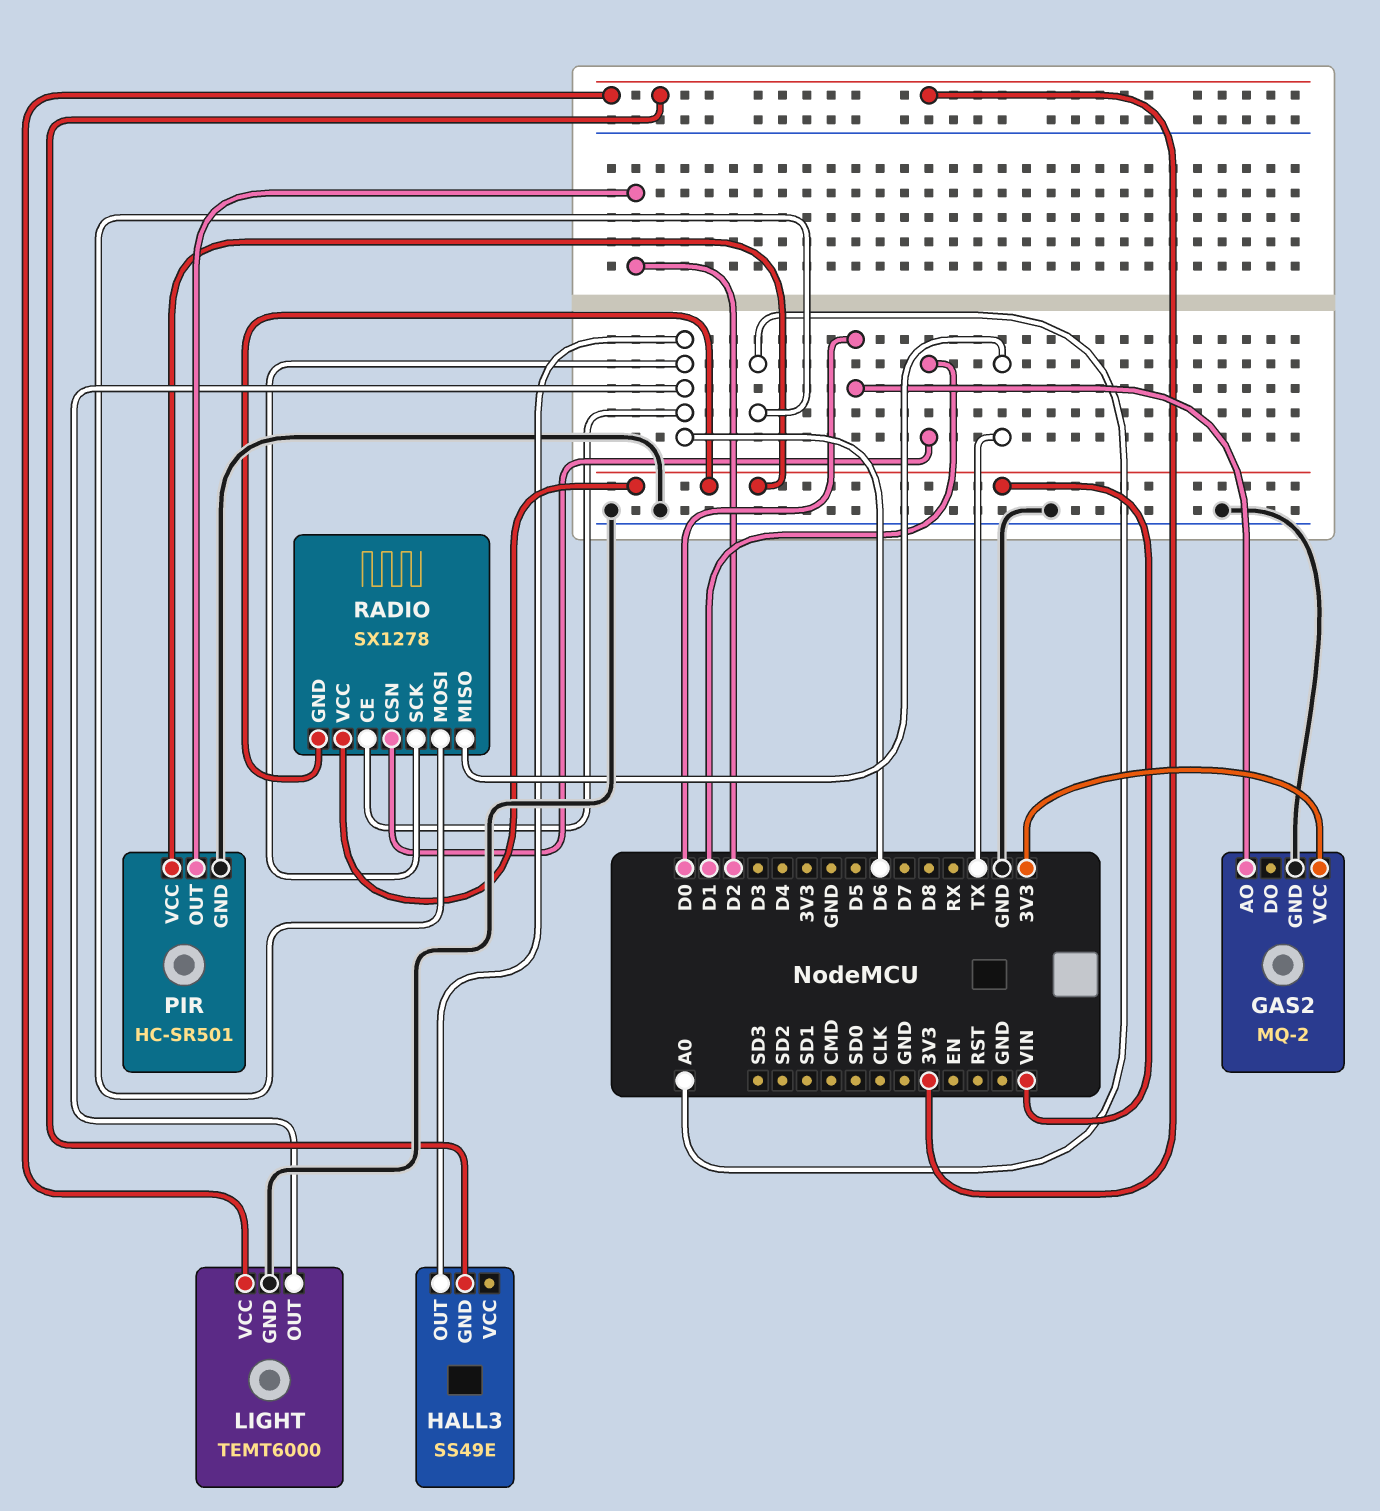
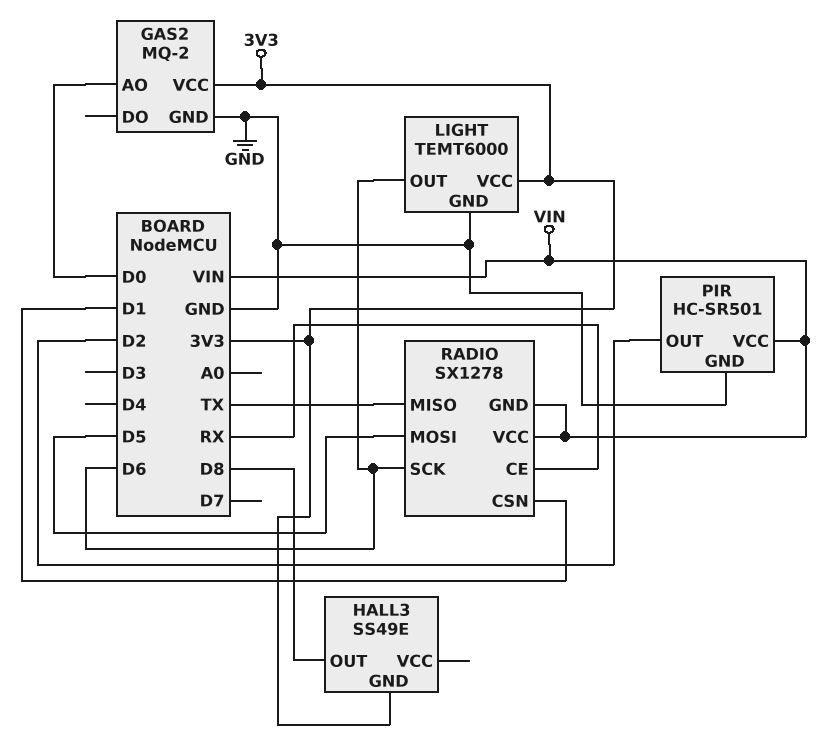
HALL3 pin OUT: D6 -> D8
RADIO pin CE: D6 -> RX
RADIO pin MOSI: A0 -> D5

